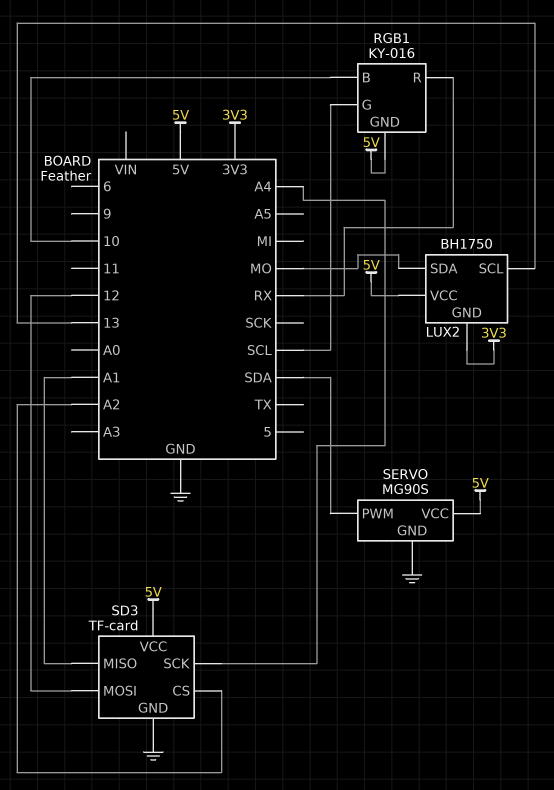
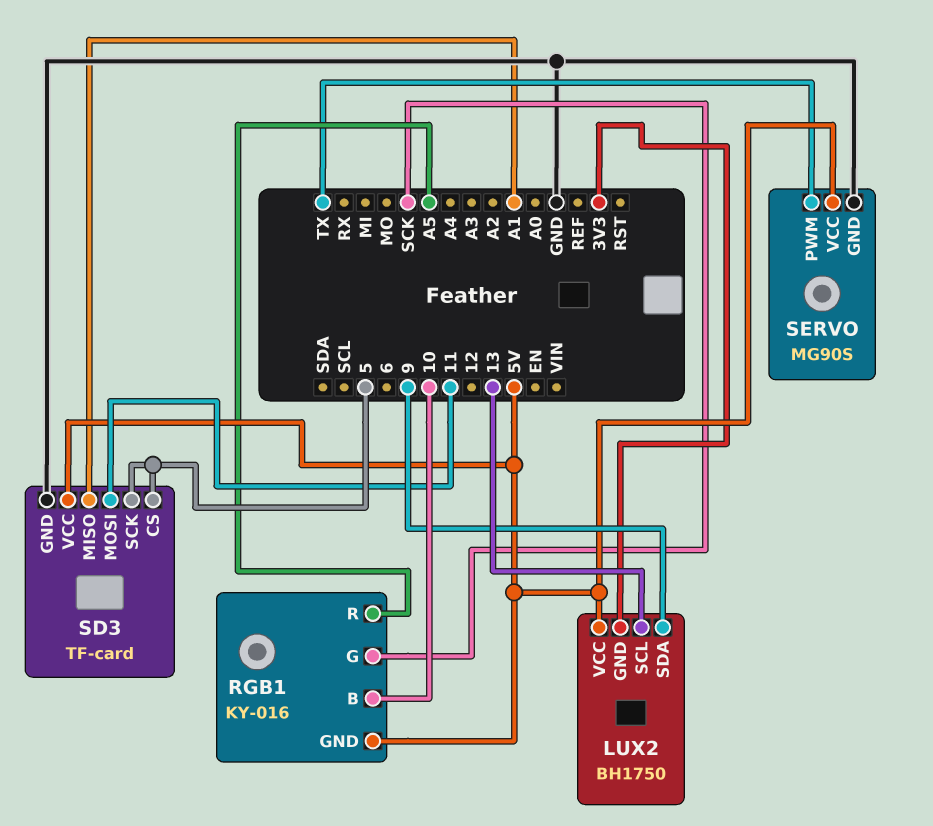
LUX2 pin SDA: MO -> 9
RGB1 pin G: SCL -> SCK
RGB1 pin R: RX -> A5
SD3 pin CS: A2 -> 5
SD3 pin MOSI: 12 -> 11
SD3 pin SCK: A4 -> 5
SERVO pin PWM: SDA -> TX

